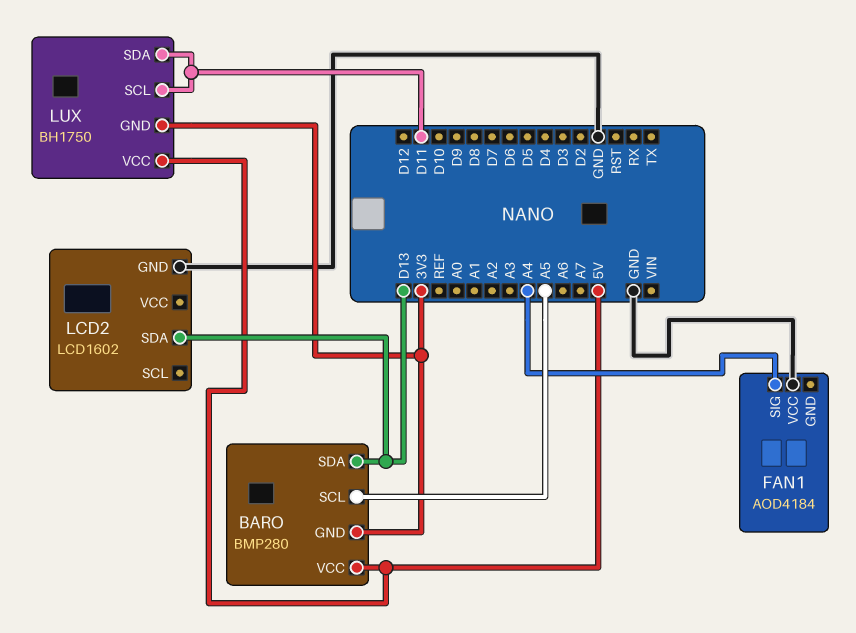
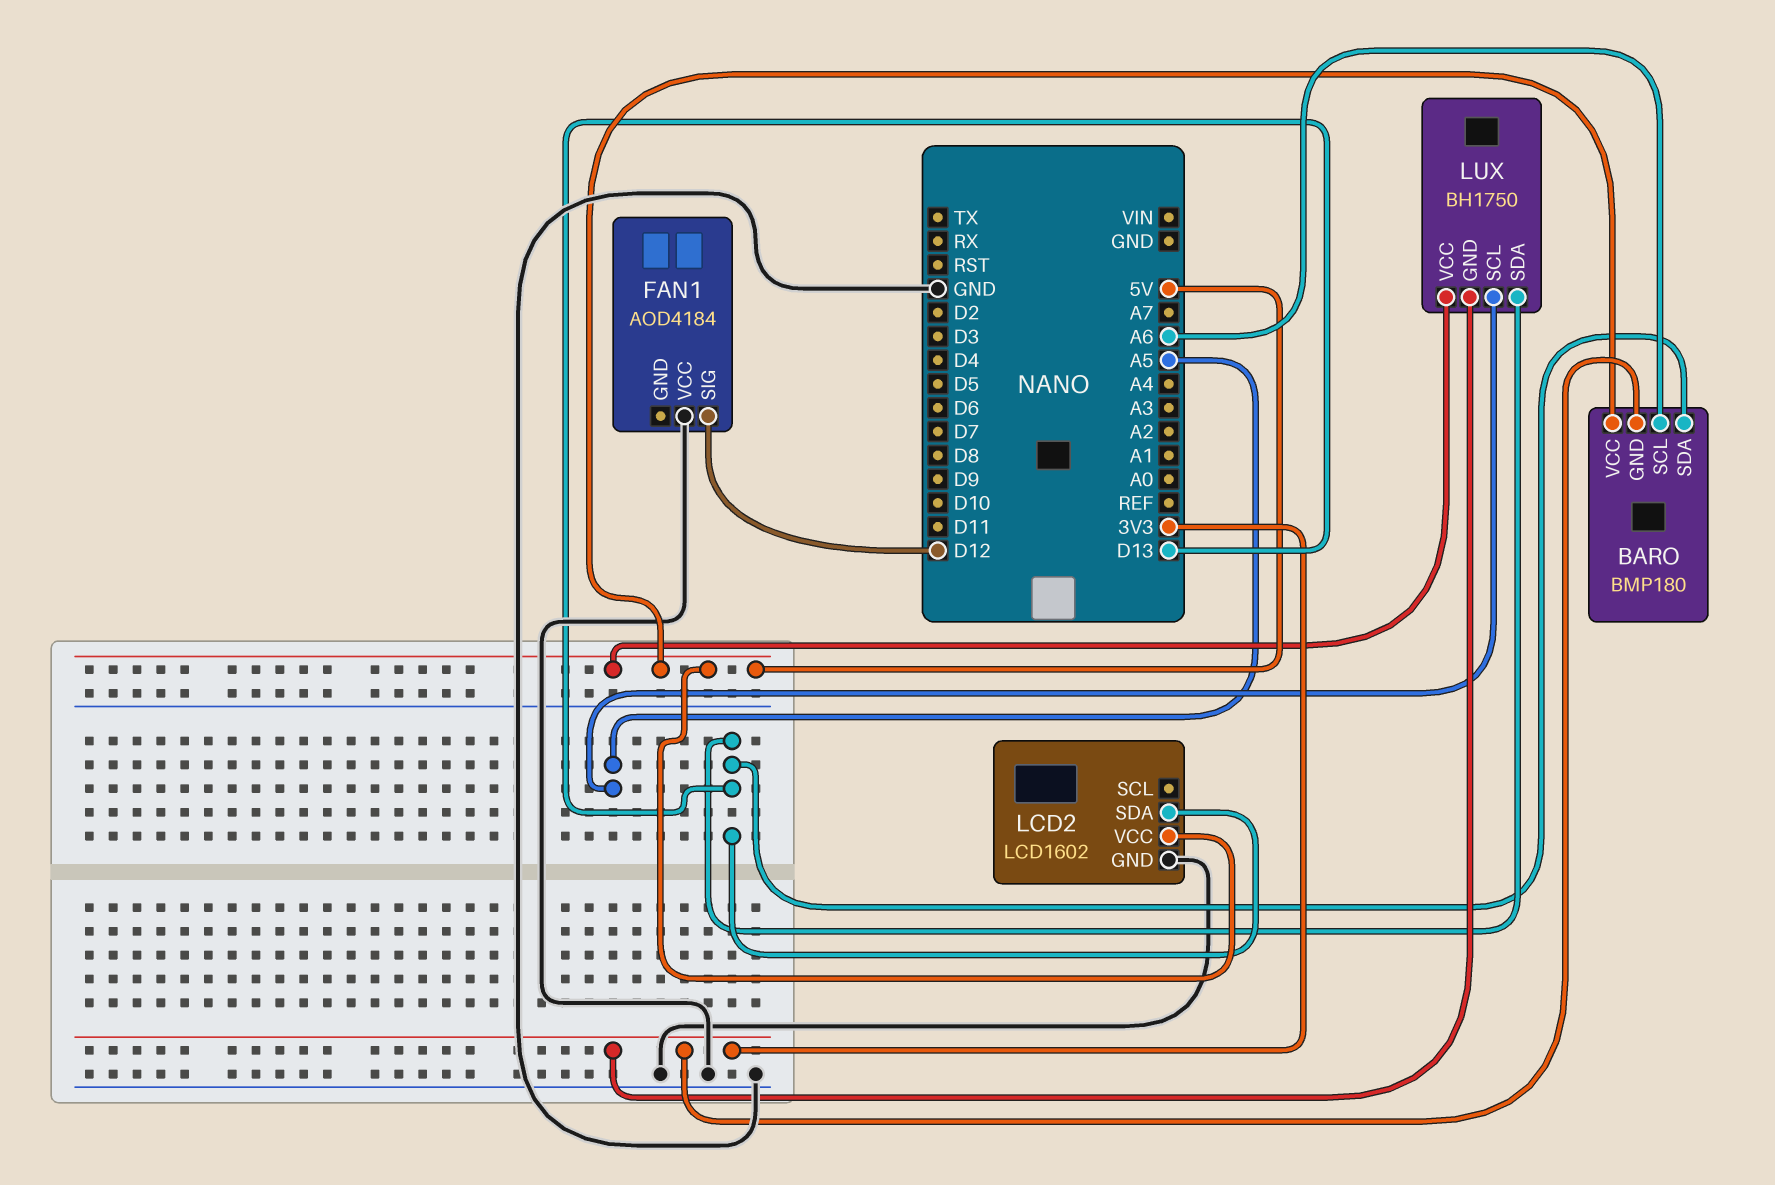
BARO: BMP280 -> BMP180
BARO pin SCL: A5 -> A6
FAN1 pin SIG: A4 -> D12
LCD2 pin VCC: none -> 5V
LUX pin SCL: D11 -> A5
LUX pin SDA: D11 -> D13

